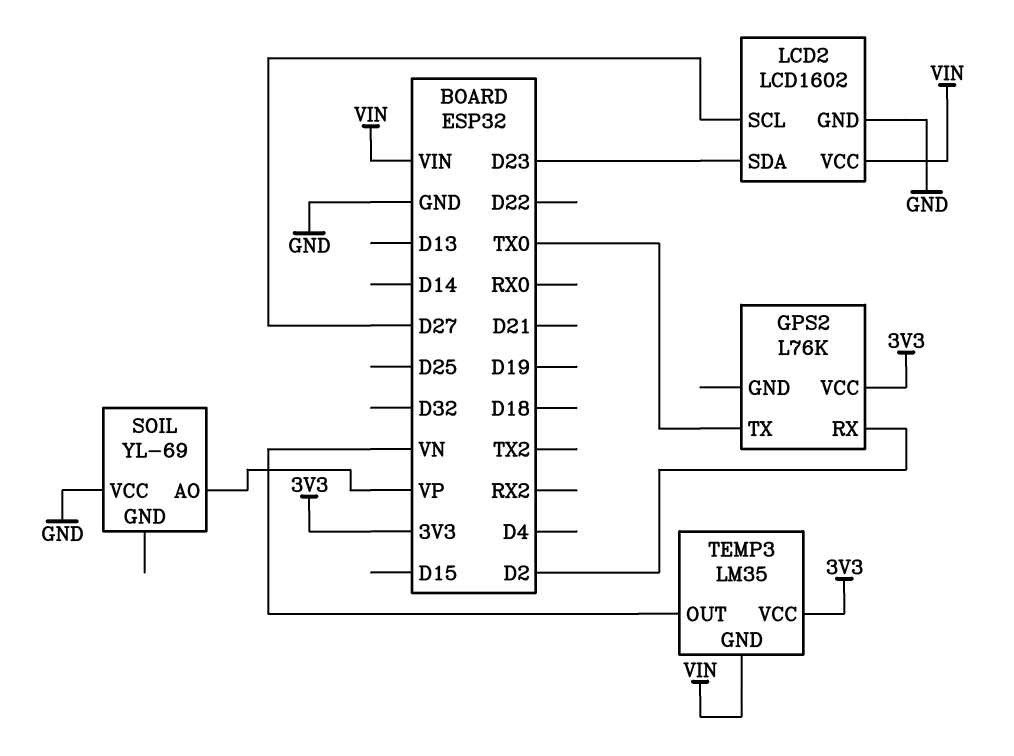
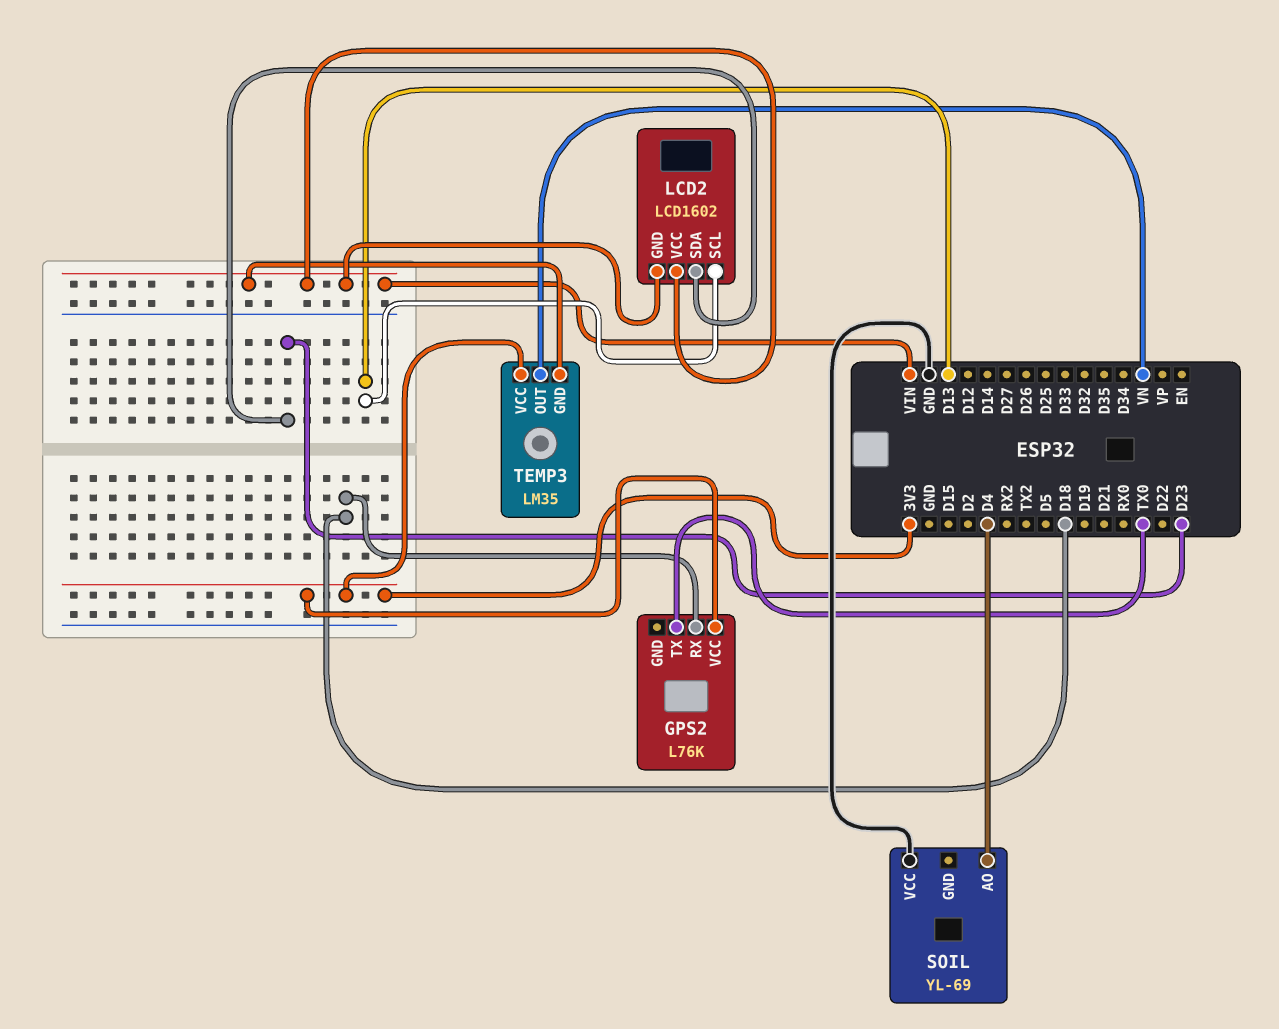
GPS2 pin RX: D2 -> D18
LCD2 pin GND: GND -> VIN
LCD2 pin SCL: D27 -> D13
SOIL pin AO: VP -> D4

